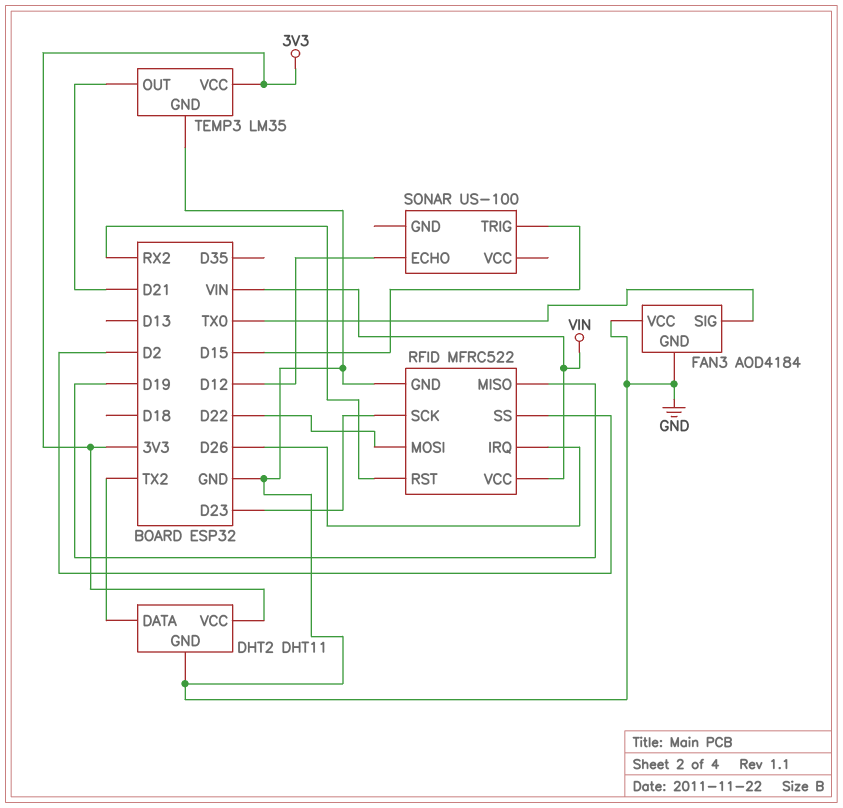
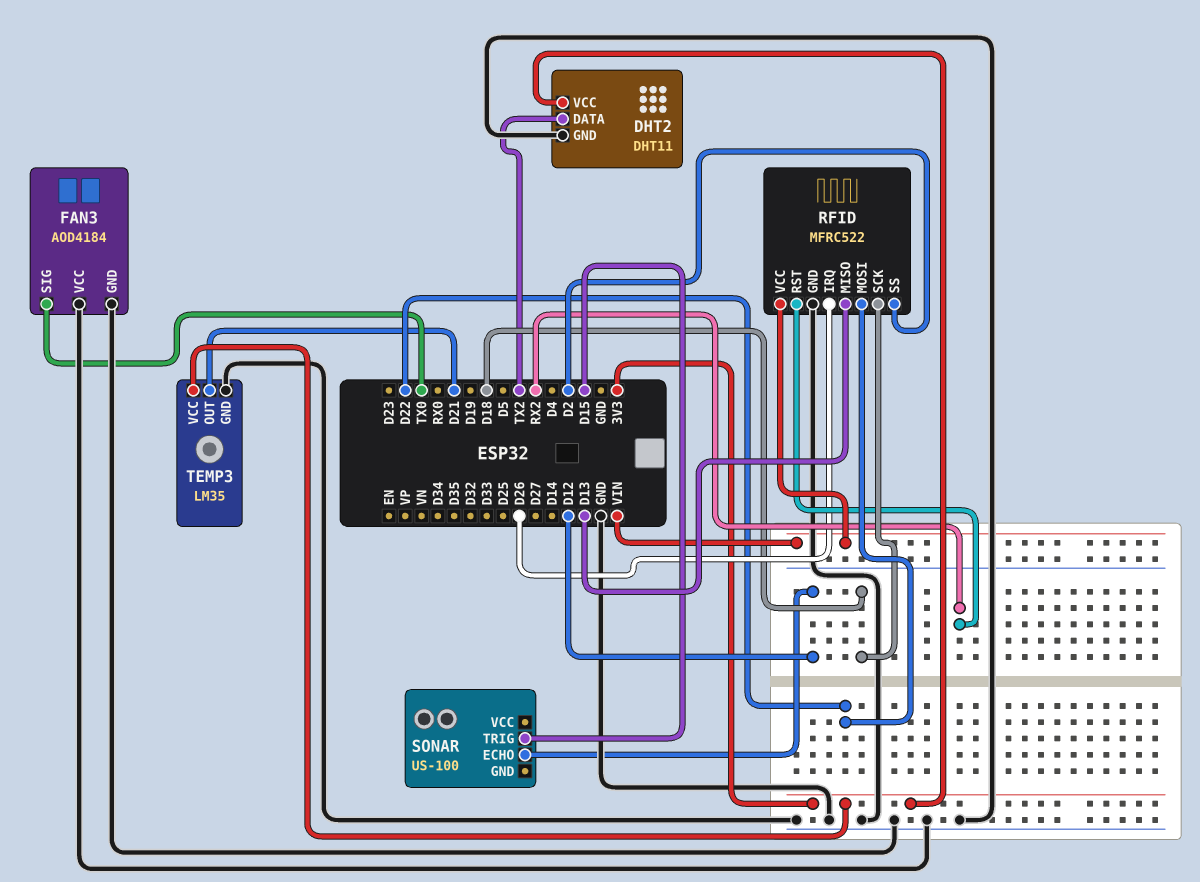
RFID pin MISO: D19 -> D13
RFID pin SCK: D23 -> D18

